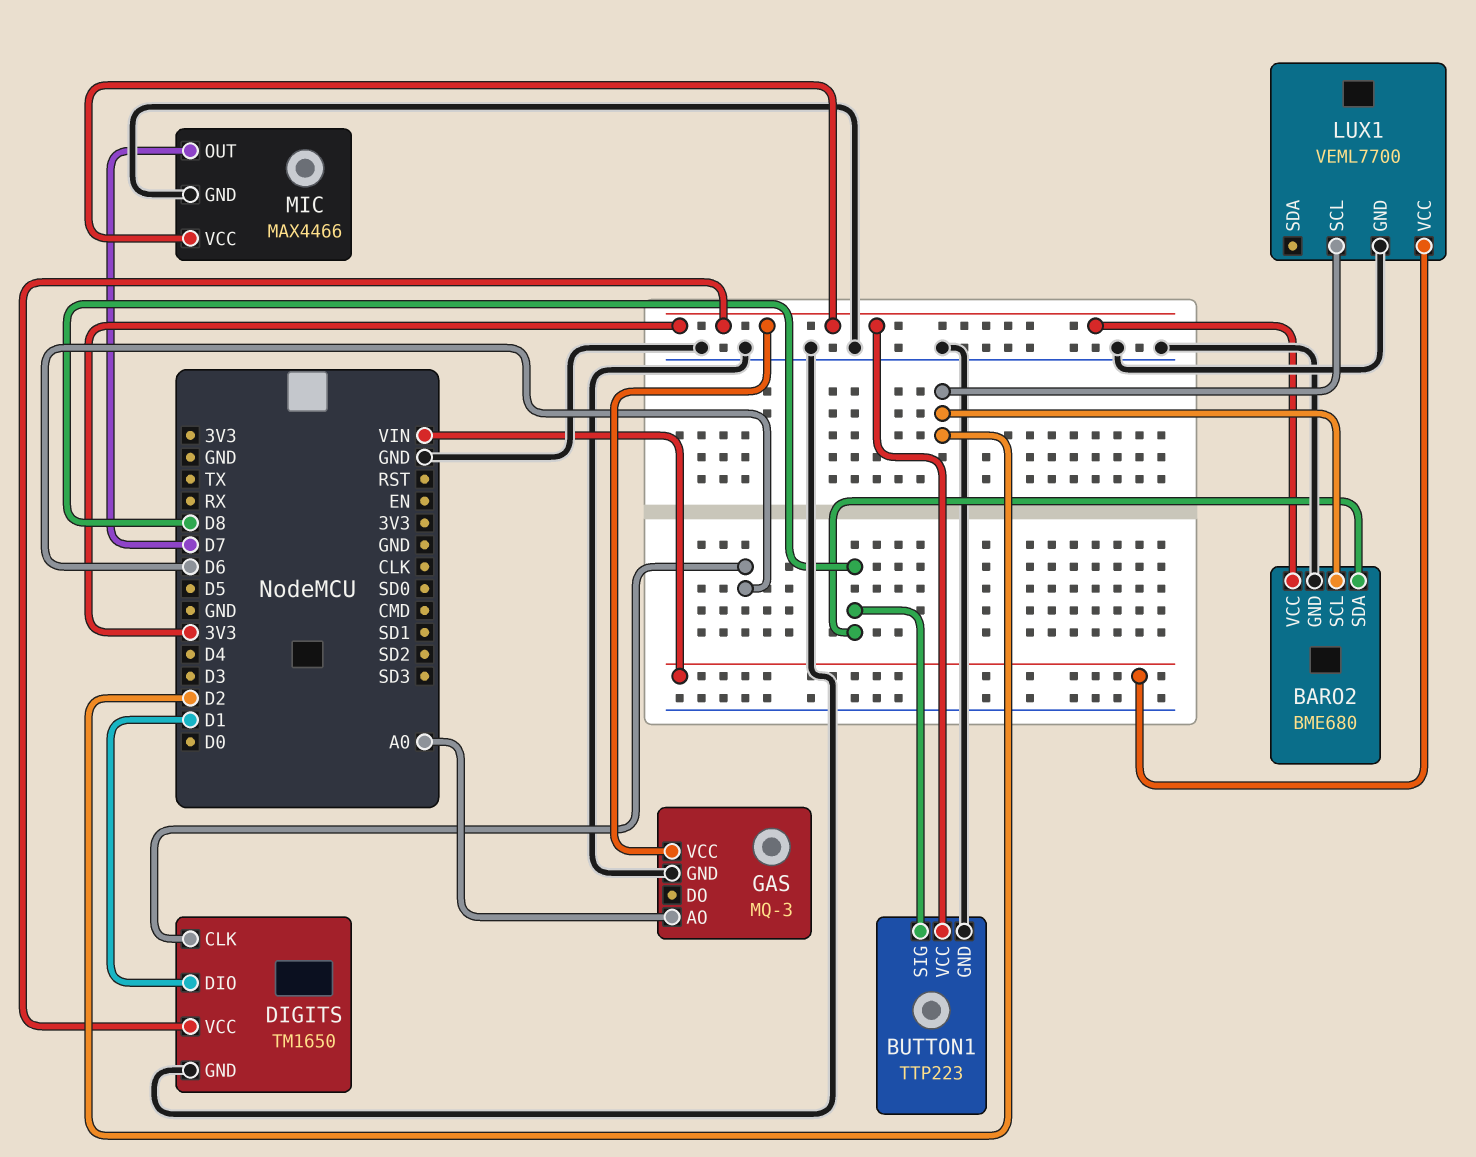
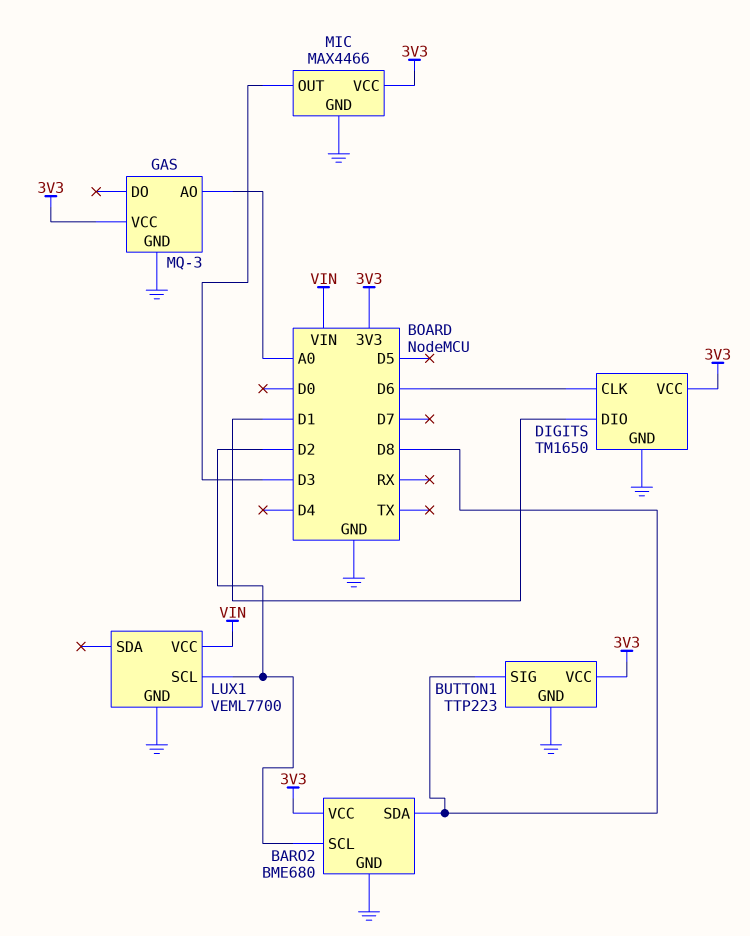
MIC pin OUT: D7 -> D3

